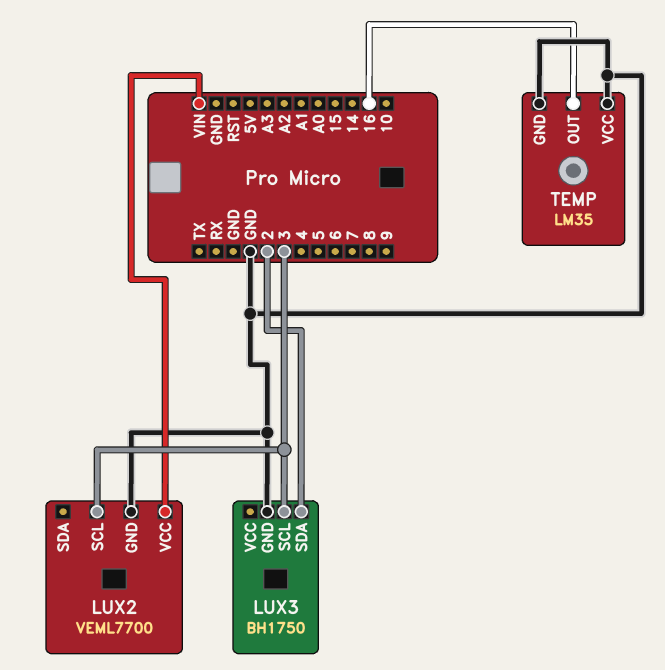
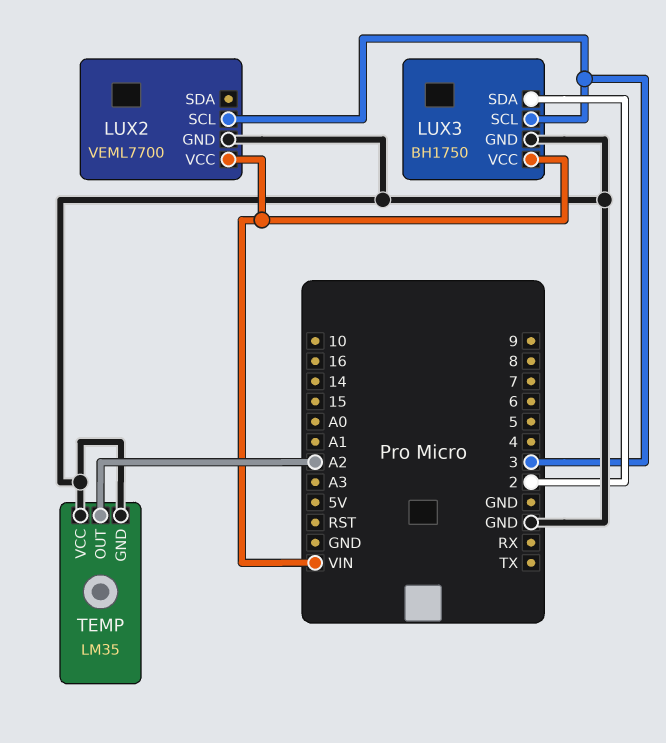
LUX3 pin VCC: none -> VIN
TEMP pin OUT: 16 -> A2

